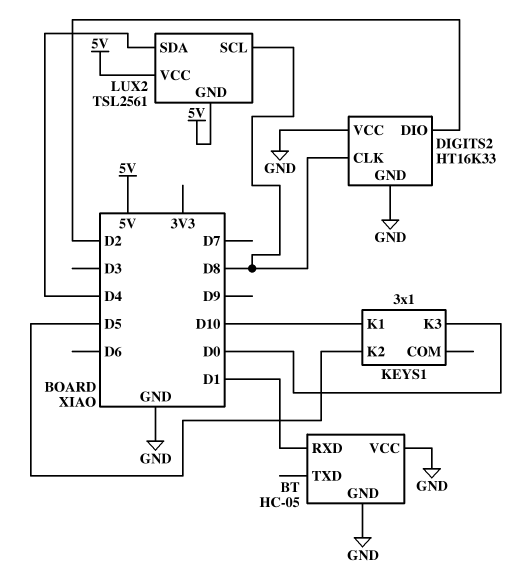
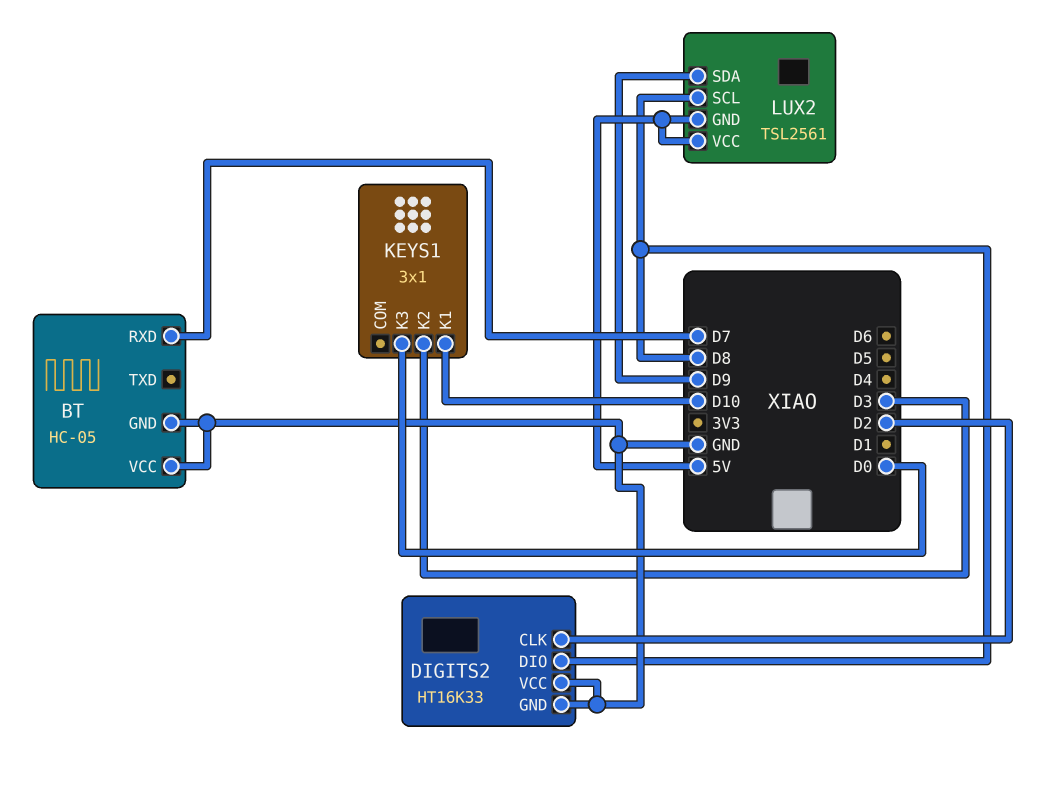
BT pin RXD: D1 -> D7
DIGITS2 pin CLK: D8 -> D2
DIGITS2 pin DIO: D2 -> D8
KEYS1 pin K2: D5 -> D3
LUX2 pin SDA: D4 -> D9

